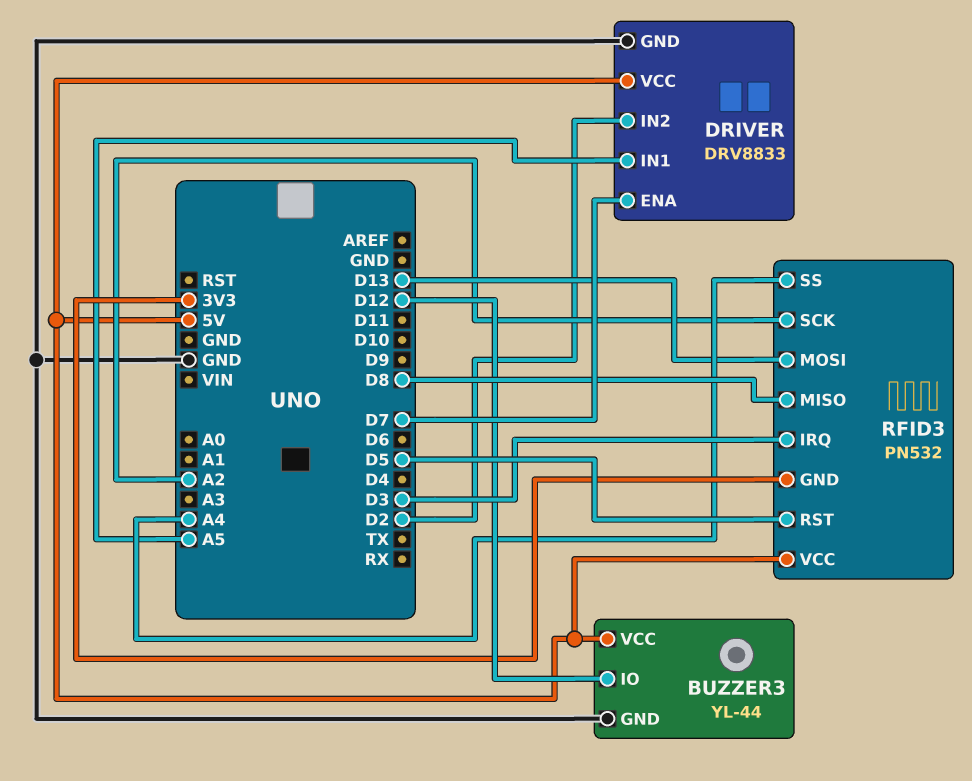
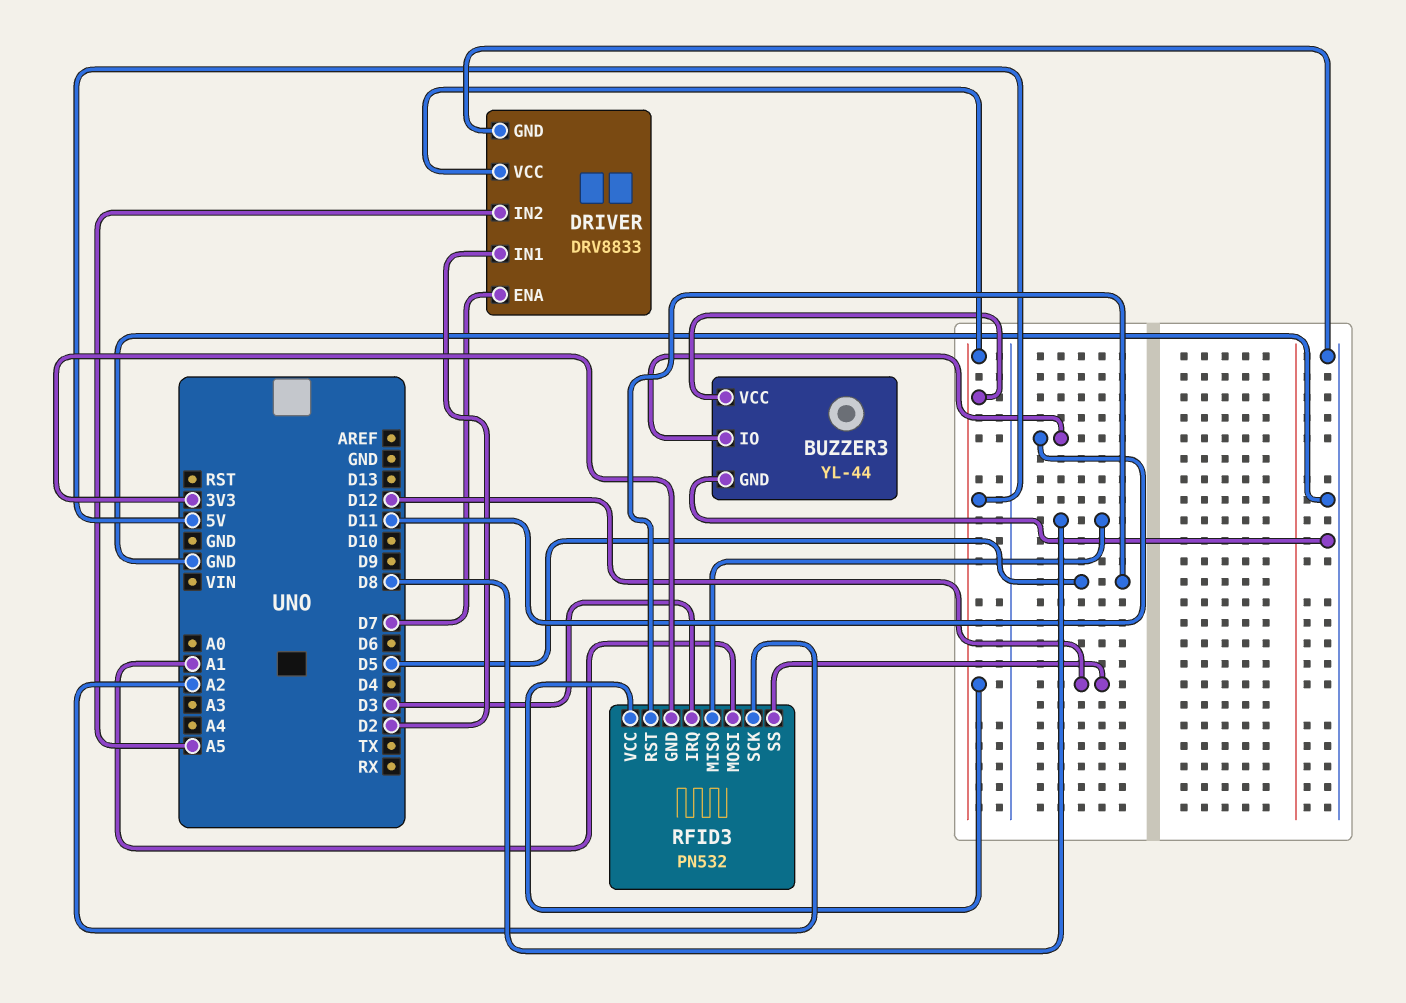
BUZZER3 pin IO: D12 -> D11
DRIVER pin IN1: A5 -> D2
DRIVER pin IN2: D2 -> A5
RFID3 pin MOSI: D13 -> A1
RFID3 pin SS: A4 -> D12

